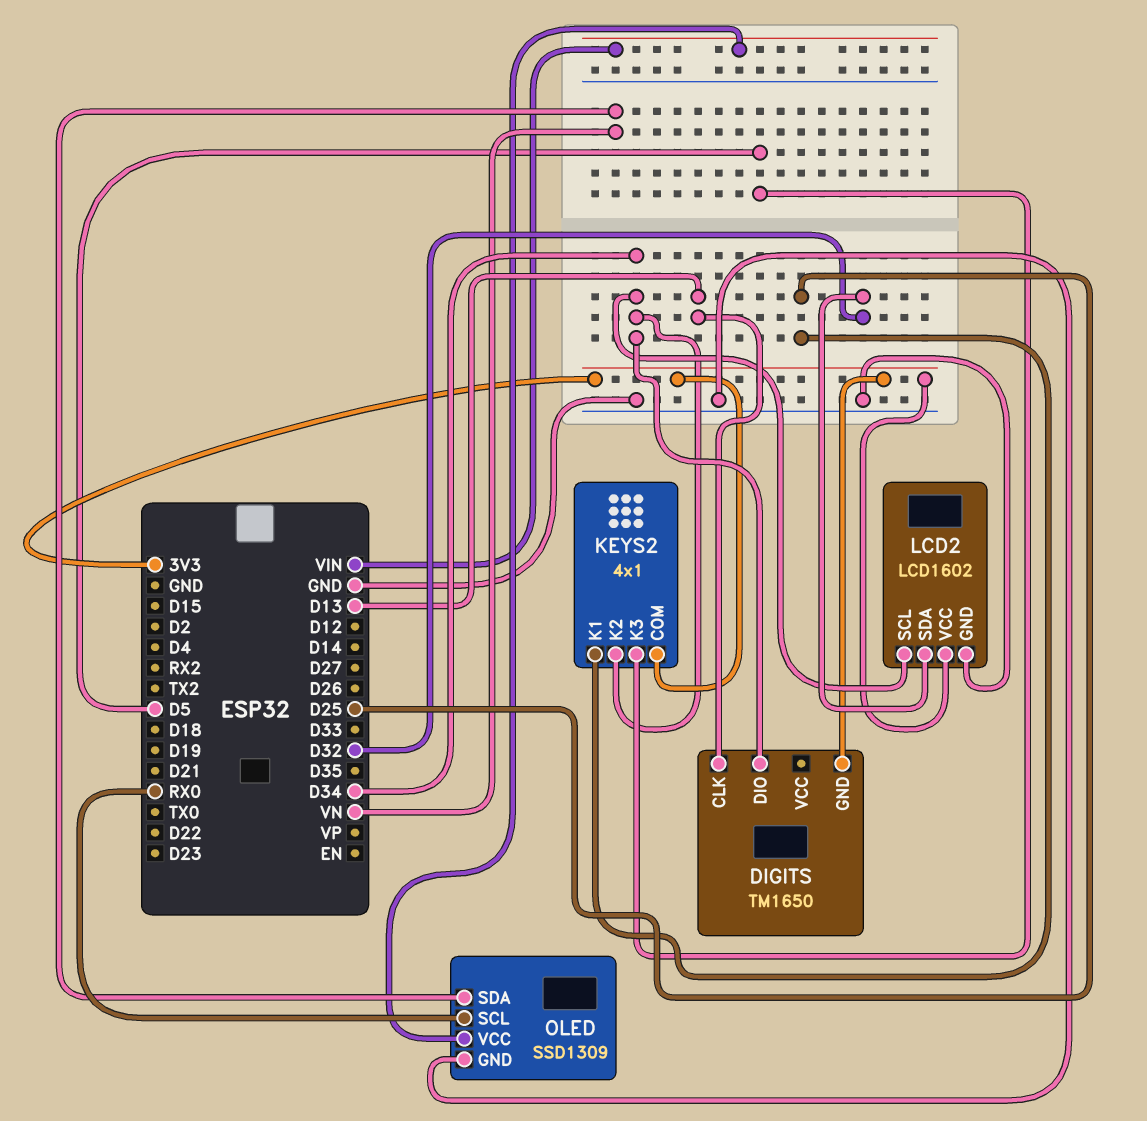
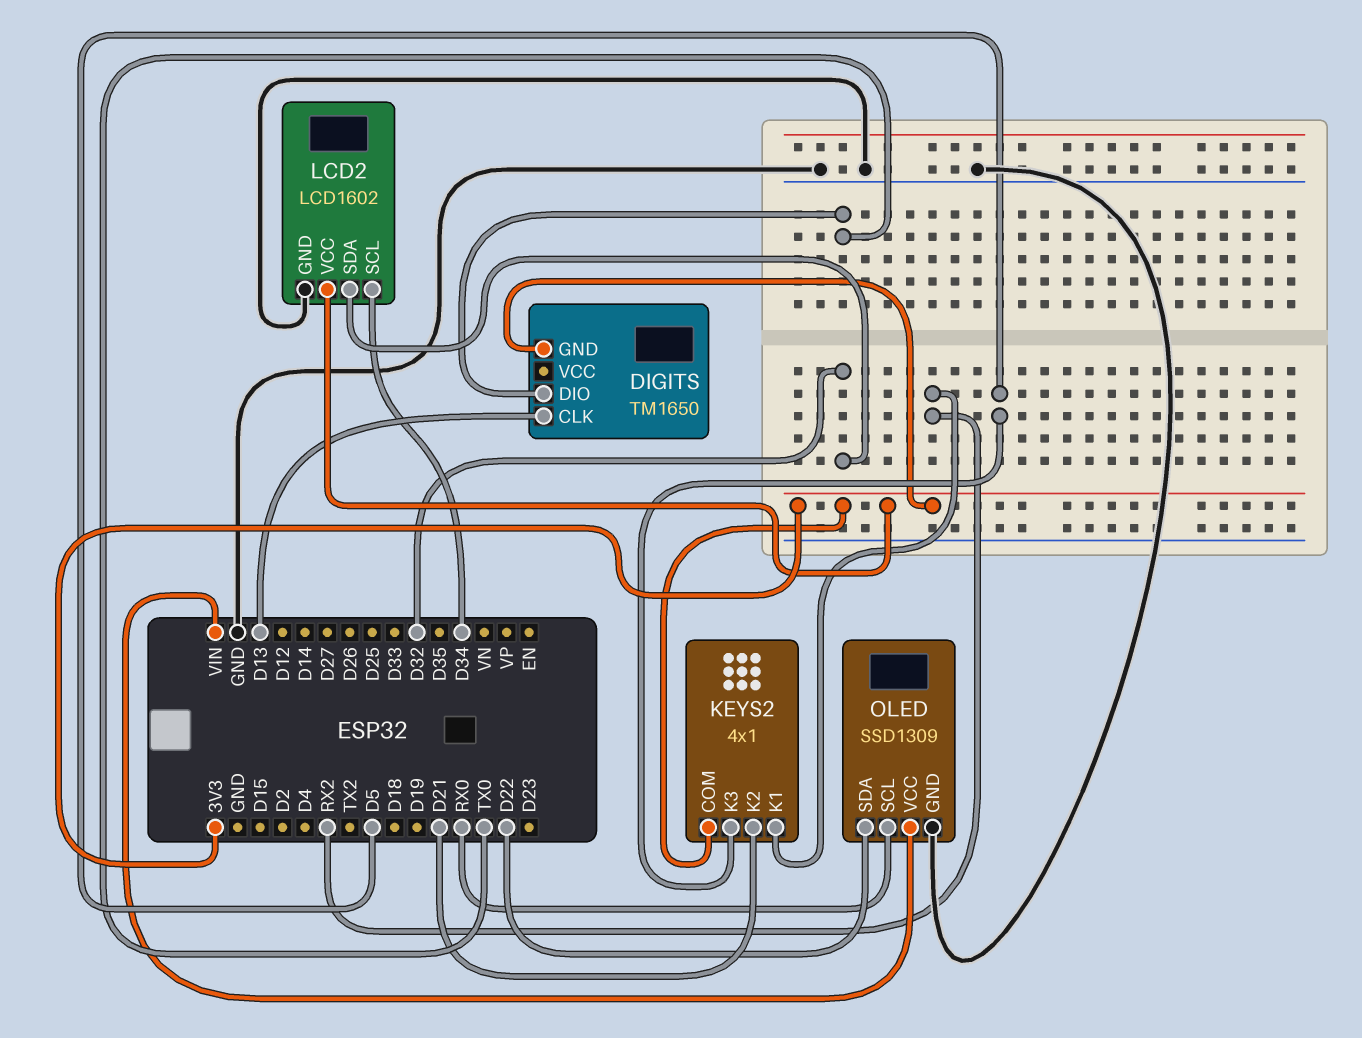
DIGITS pin DIO: D34 -> TX0
KEYS2 pin K1: D25 -> RX2
KEYS2 pin K2: D34 -> D21
OLED pin SDA: VN -> D22

